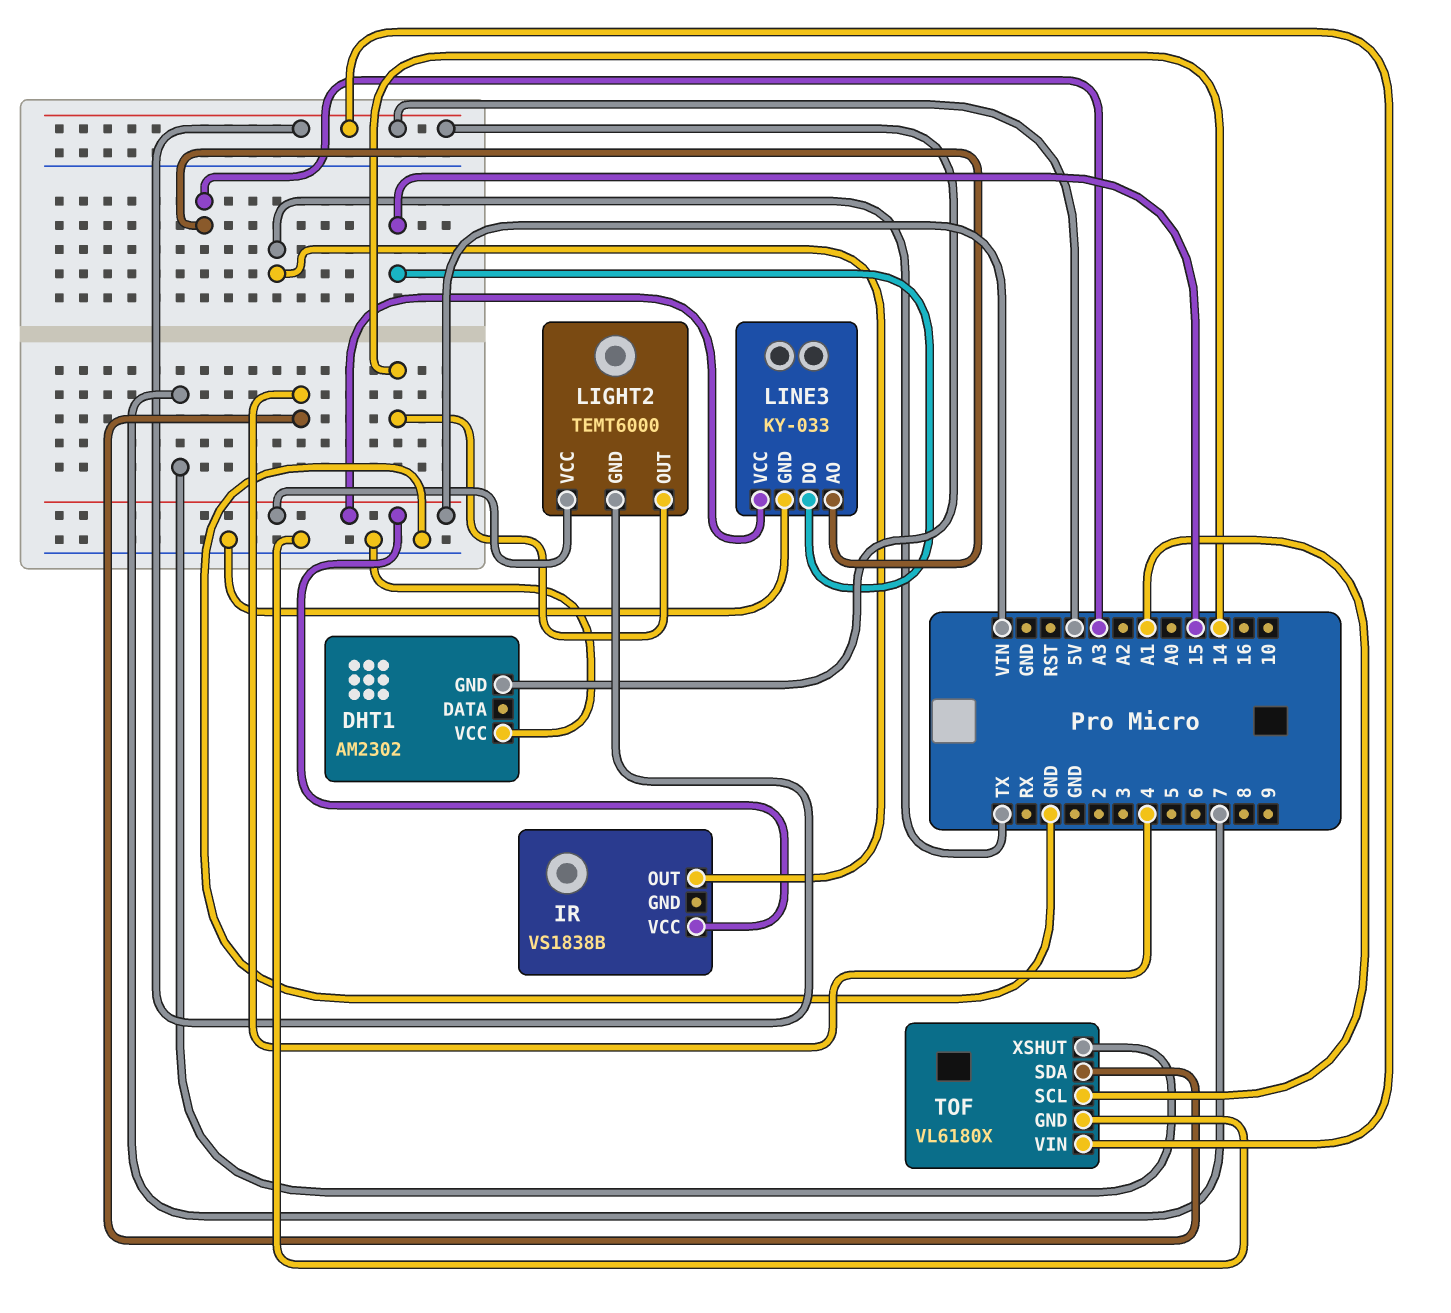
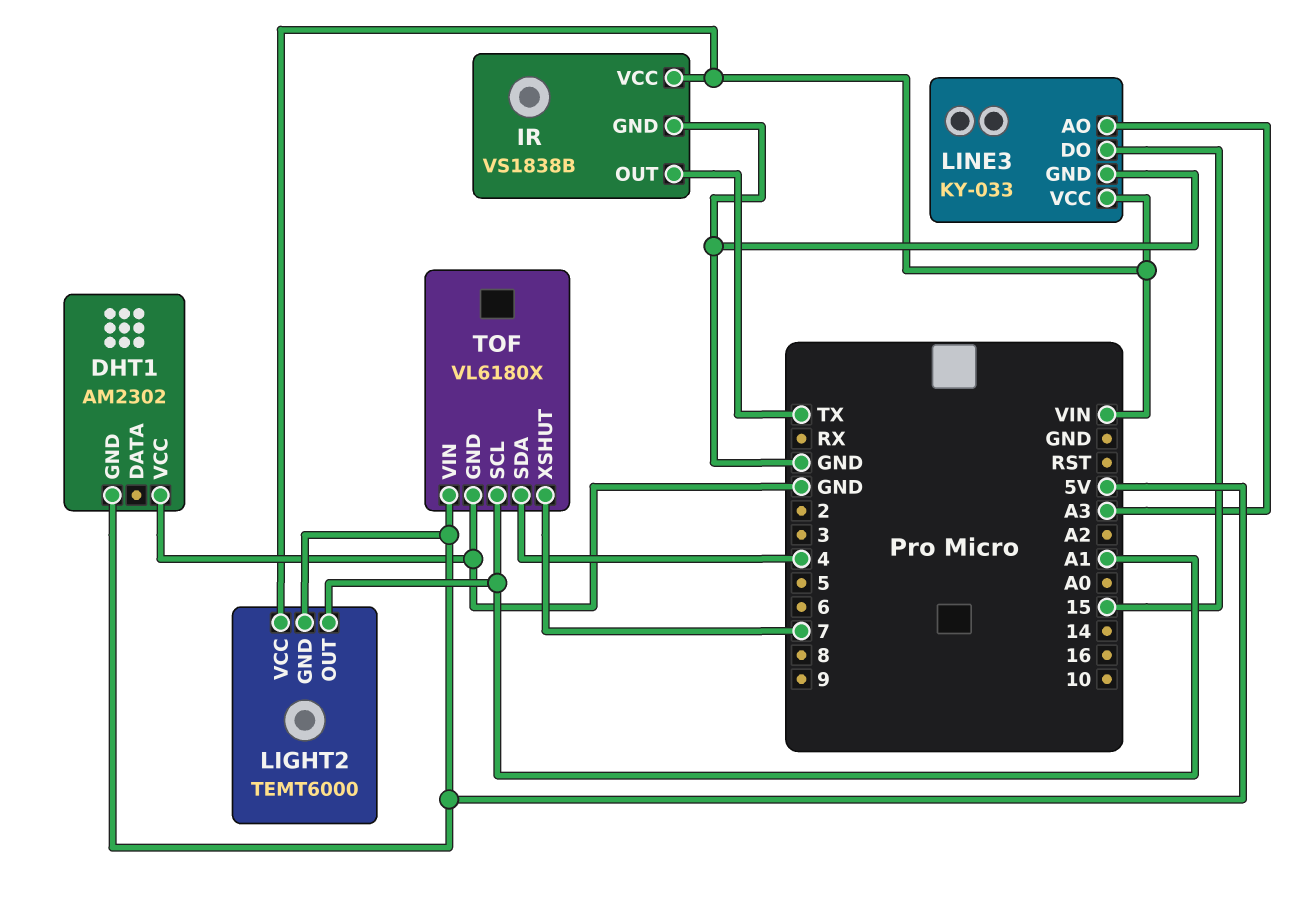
IR pin GND: none -> GND
LIGHT2 pin OUT: 14 -> A1

